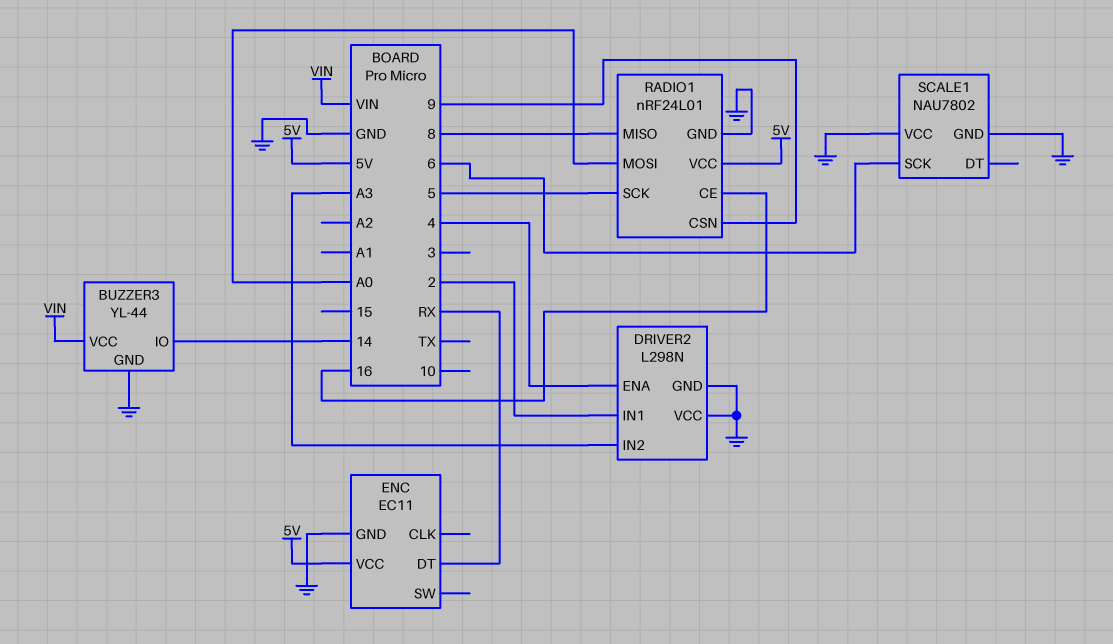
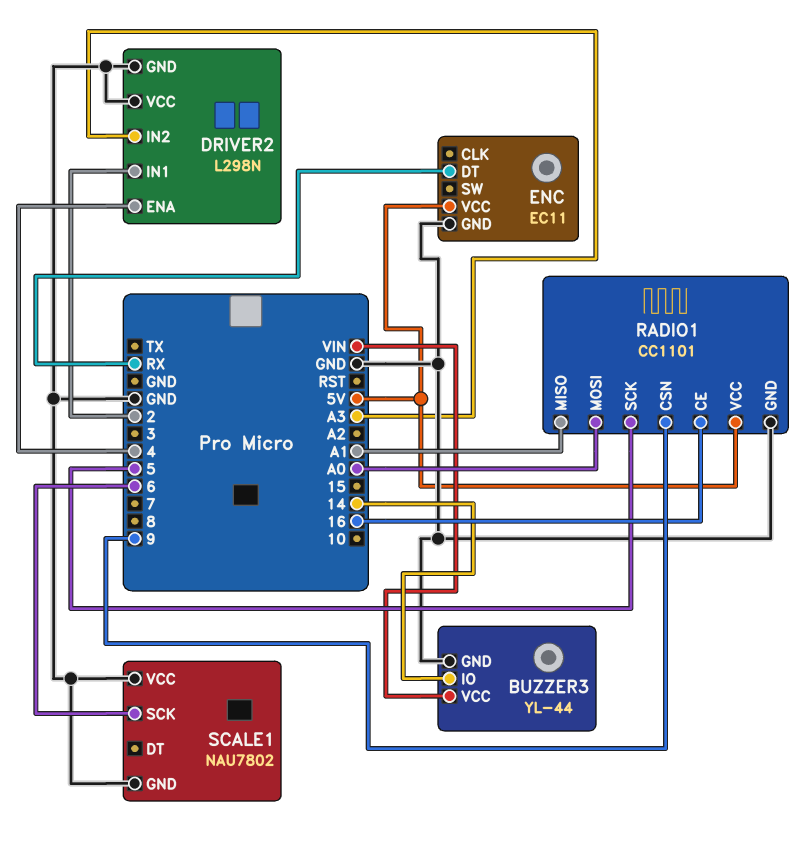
RADIO1: nRF24L01 -> CC1101
RADIO1 pin MISO: 8 -> A1

